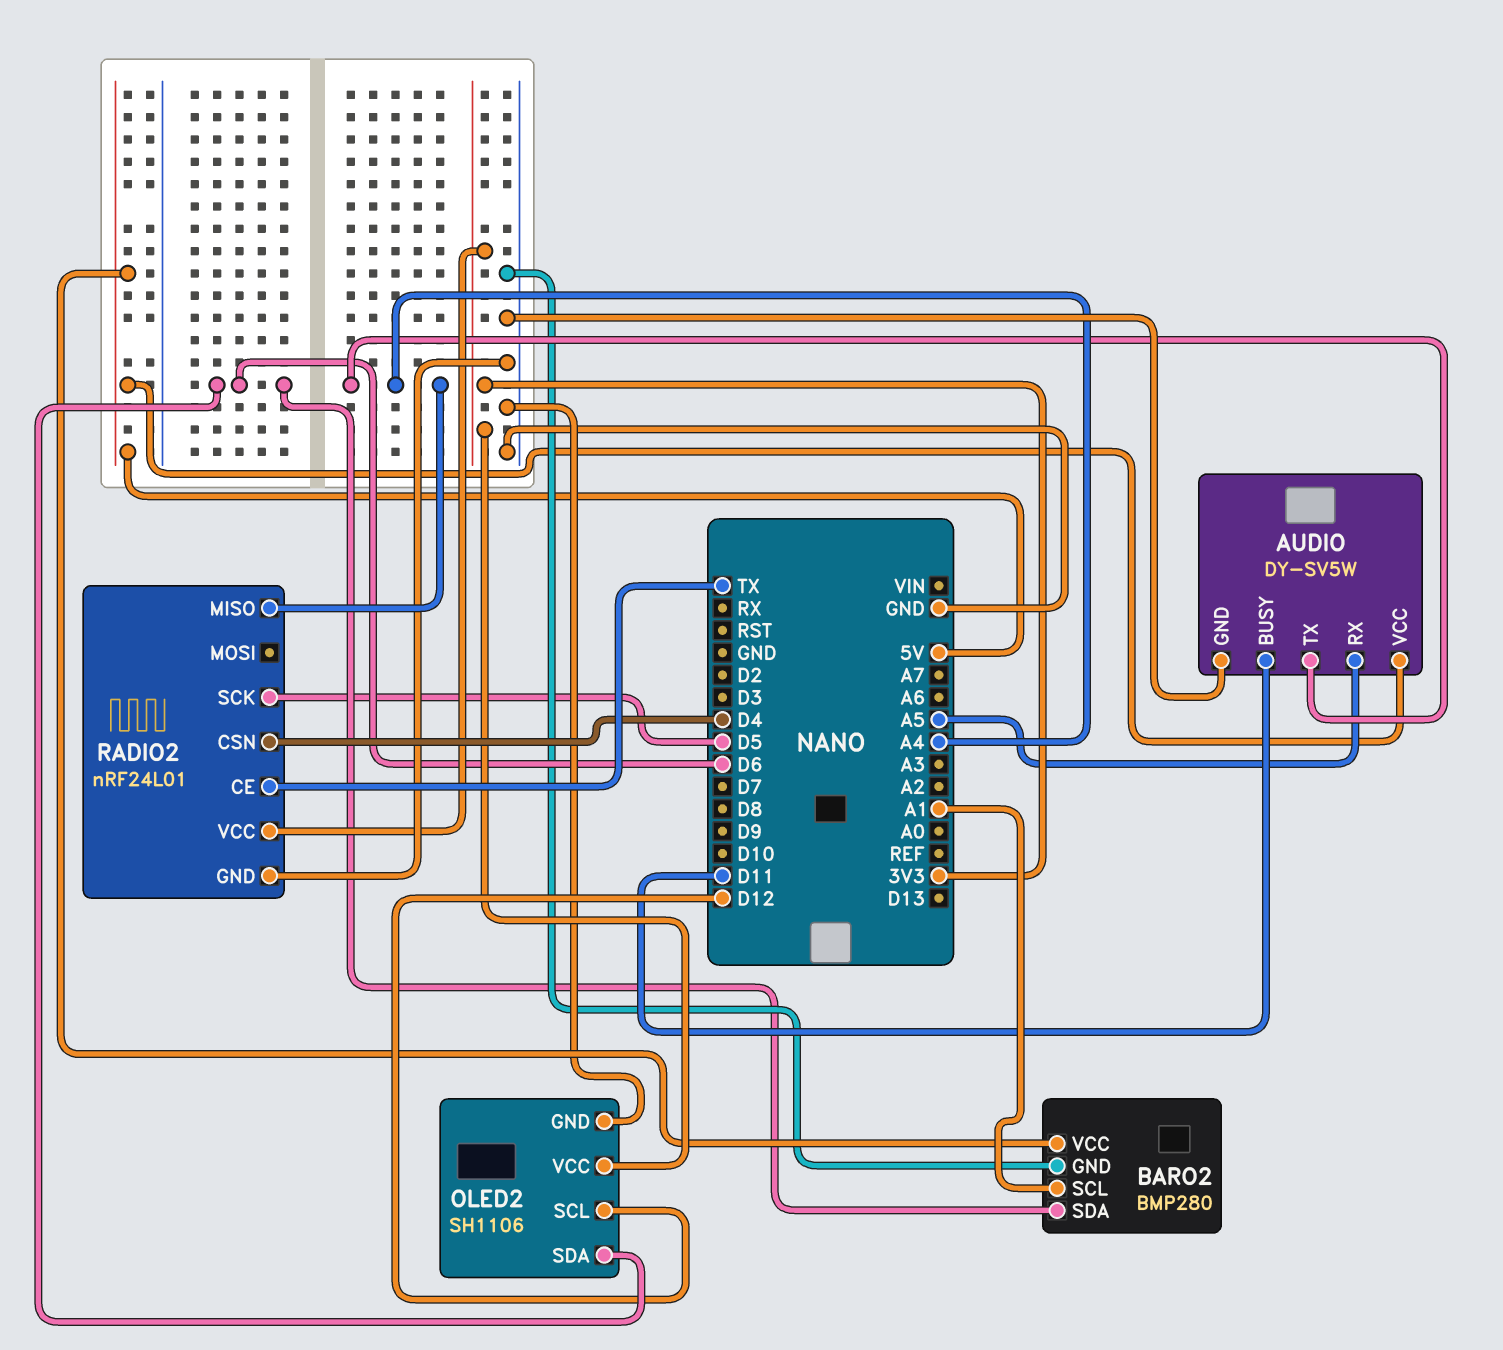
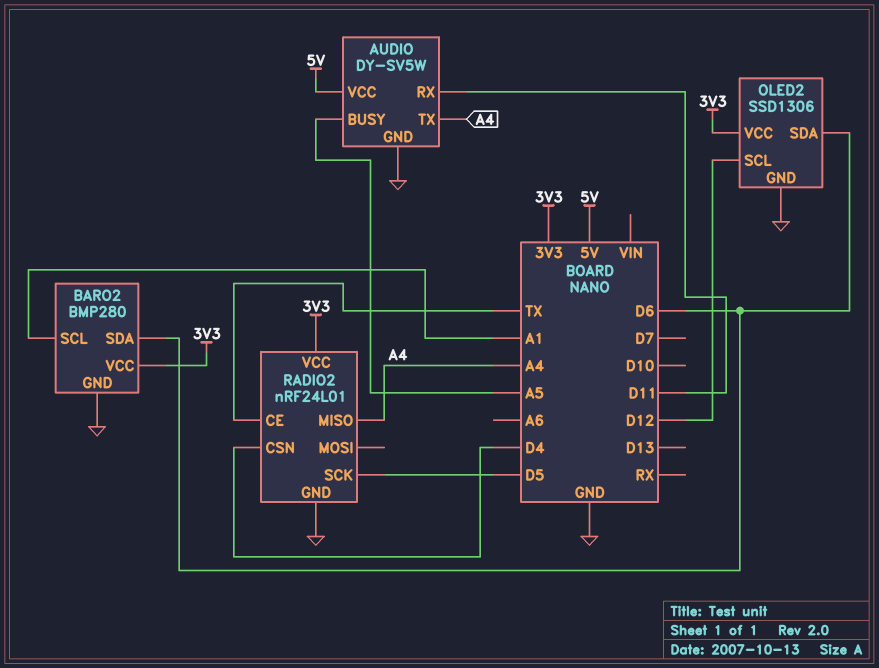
AUDIO pin BUSY: D11 -> A5
AUDIO pin RX: A5 -> D11
BARO2 pin VCC: 5V -> 3V3
OLED2: SH1106 -> SSD1306

